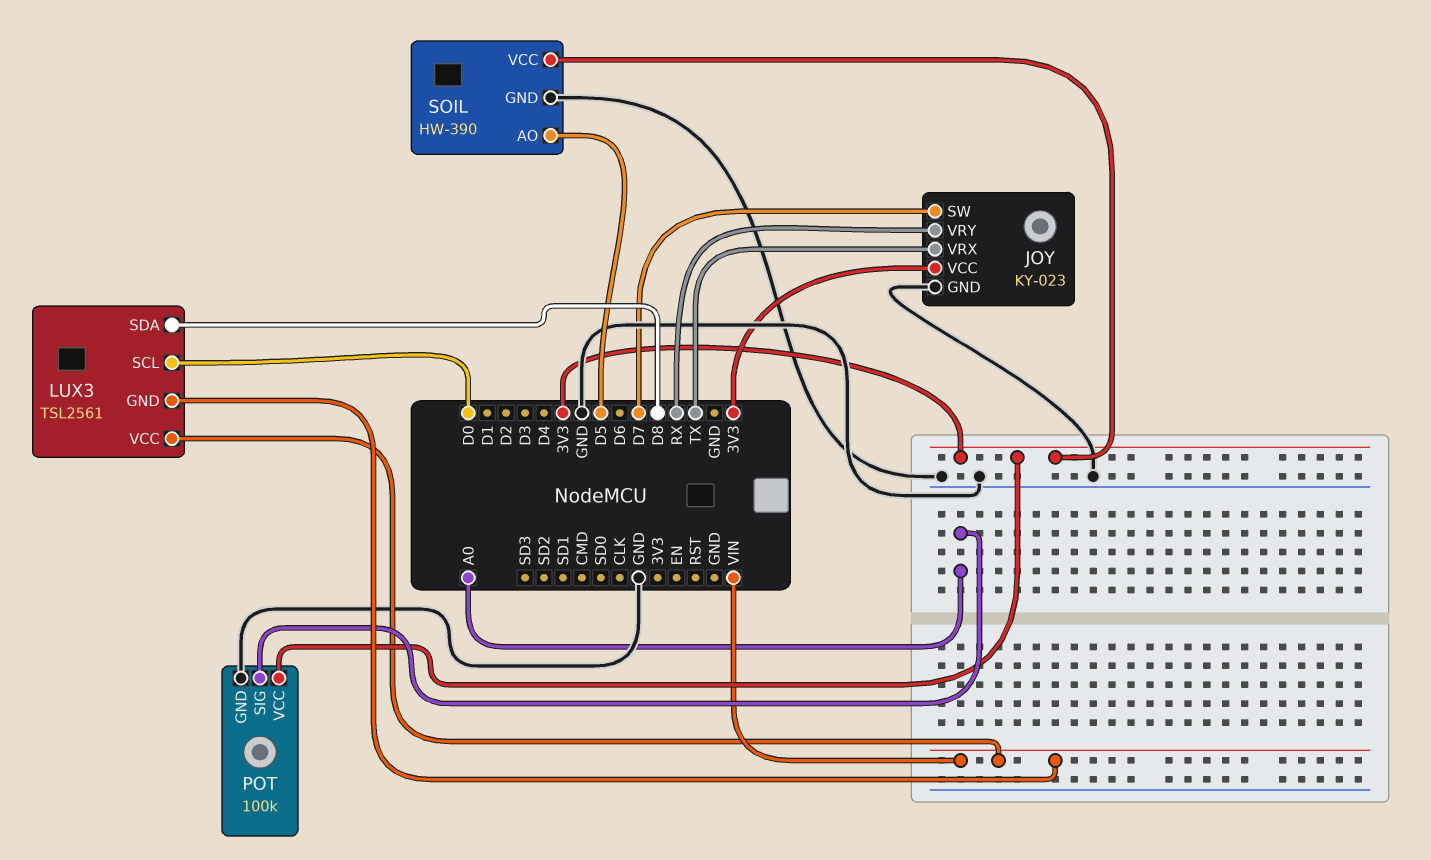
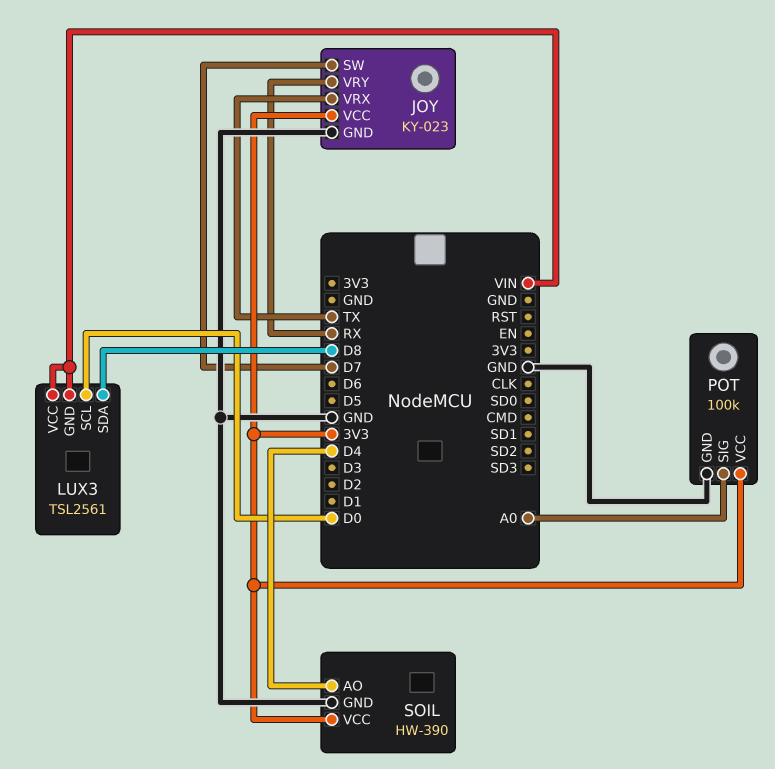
SOIL pin AO: D5 -> D4

